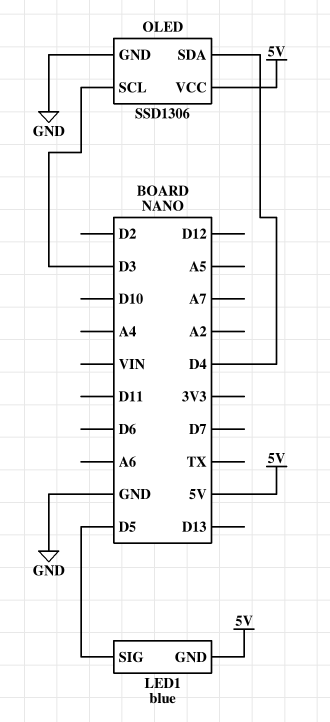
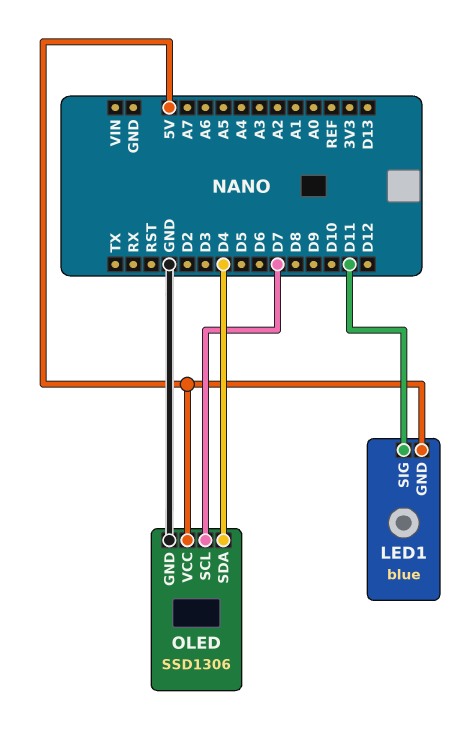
LED1 pin SIG: D5 -> D11
OLED pin SCL: D3 -> D7

